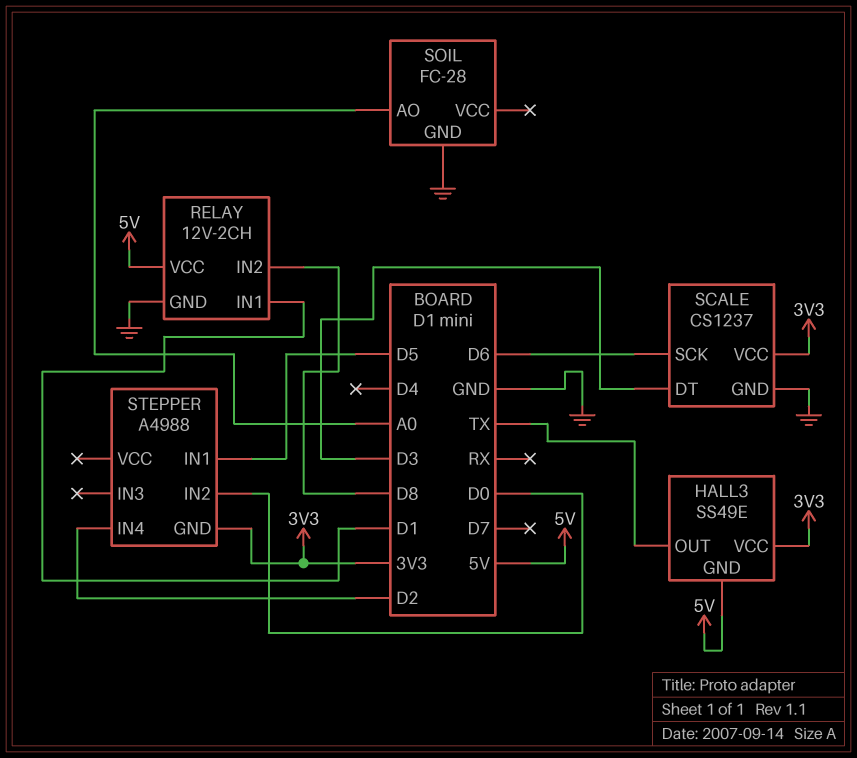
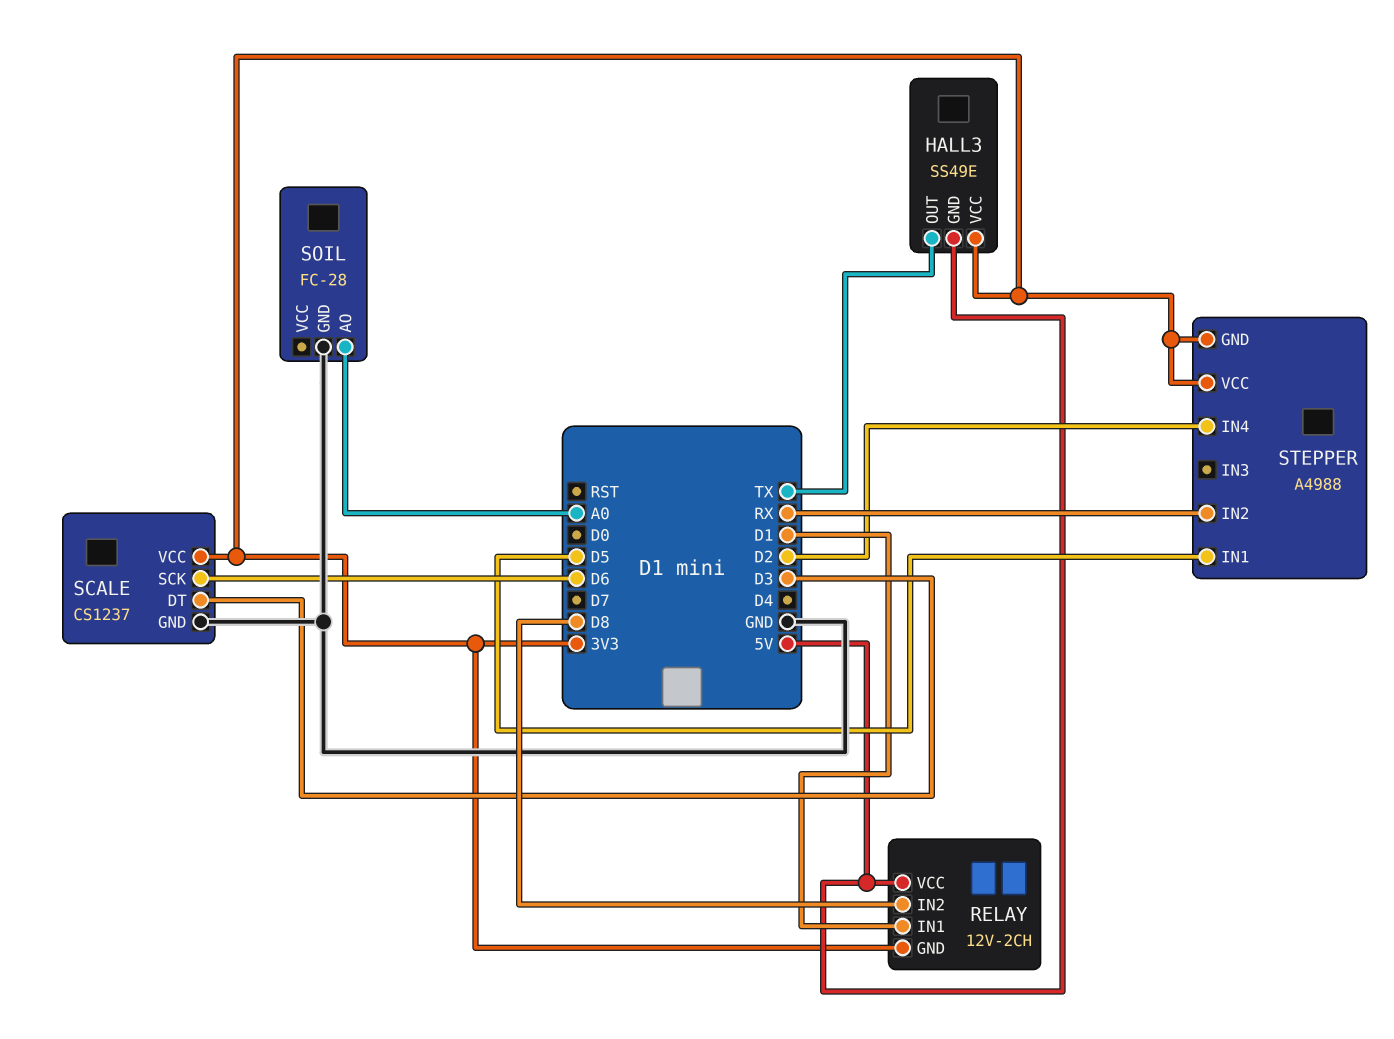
RELAY pin GND: GND -> 3V3
STEPPER pin IN2: D0 -> RX
STEPPER pin VCC: none -> 3V3

